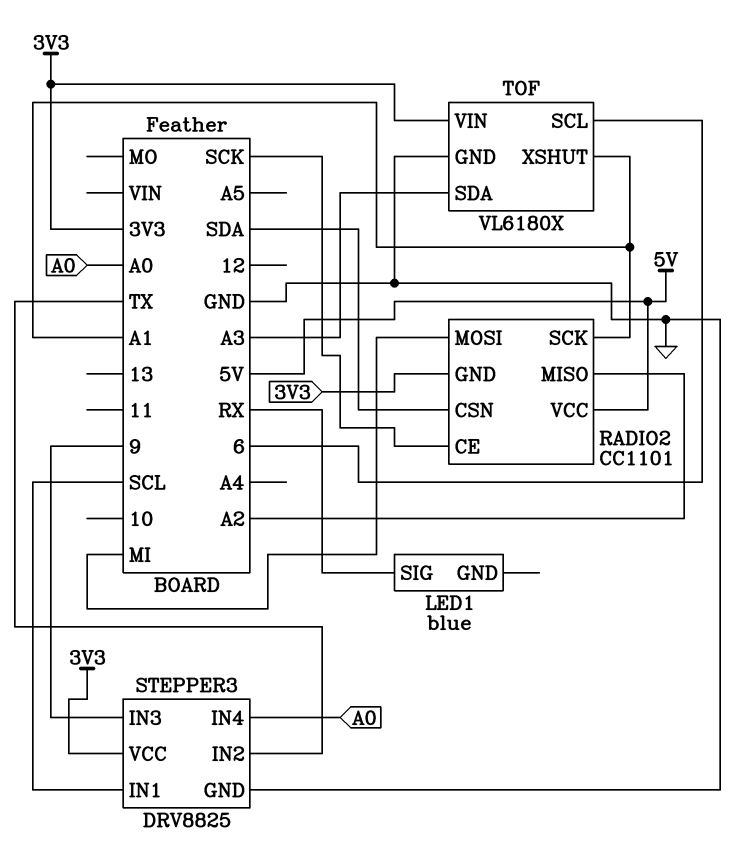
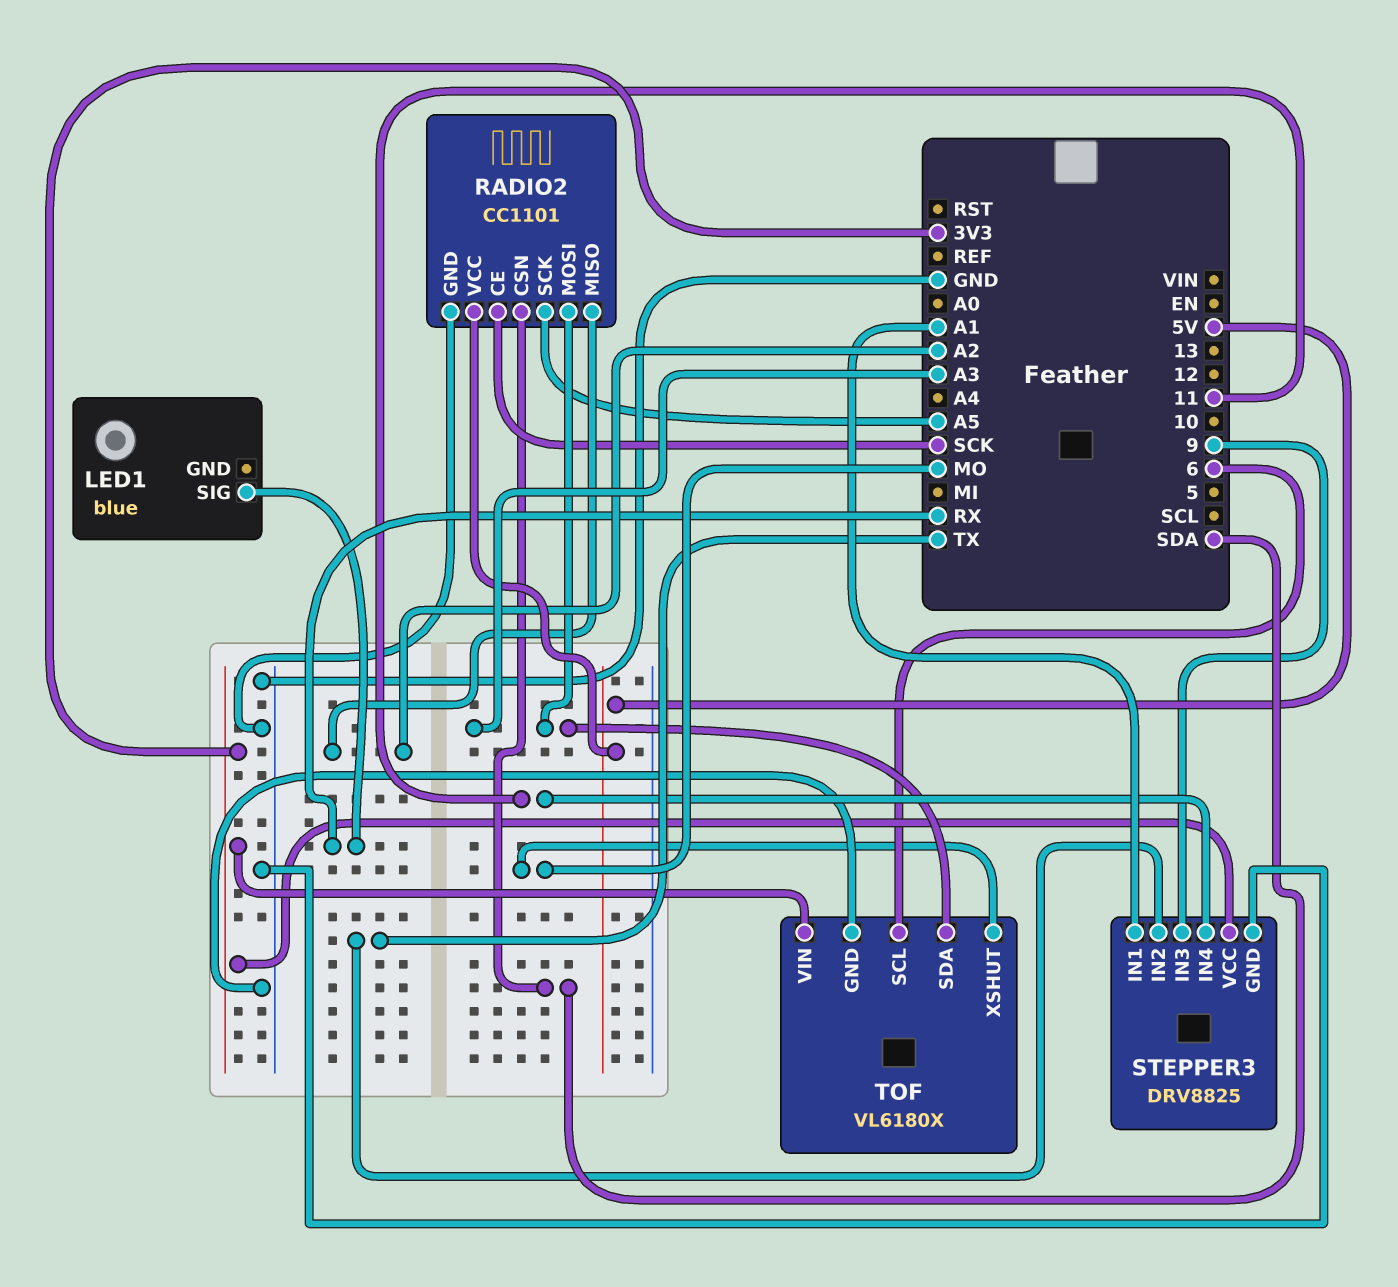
RADIO2 pin GND: 3V3 -> GND
RADIO2 pin MOSI: MI -> A3
RADIO2 pin SCK: A1 -> A5
STEPPER3 pin IN1: SCL -> A1
STEPPER3 pin IN4: A0 -> 11
TOF pin XSHUT: A1 -> MO

